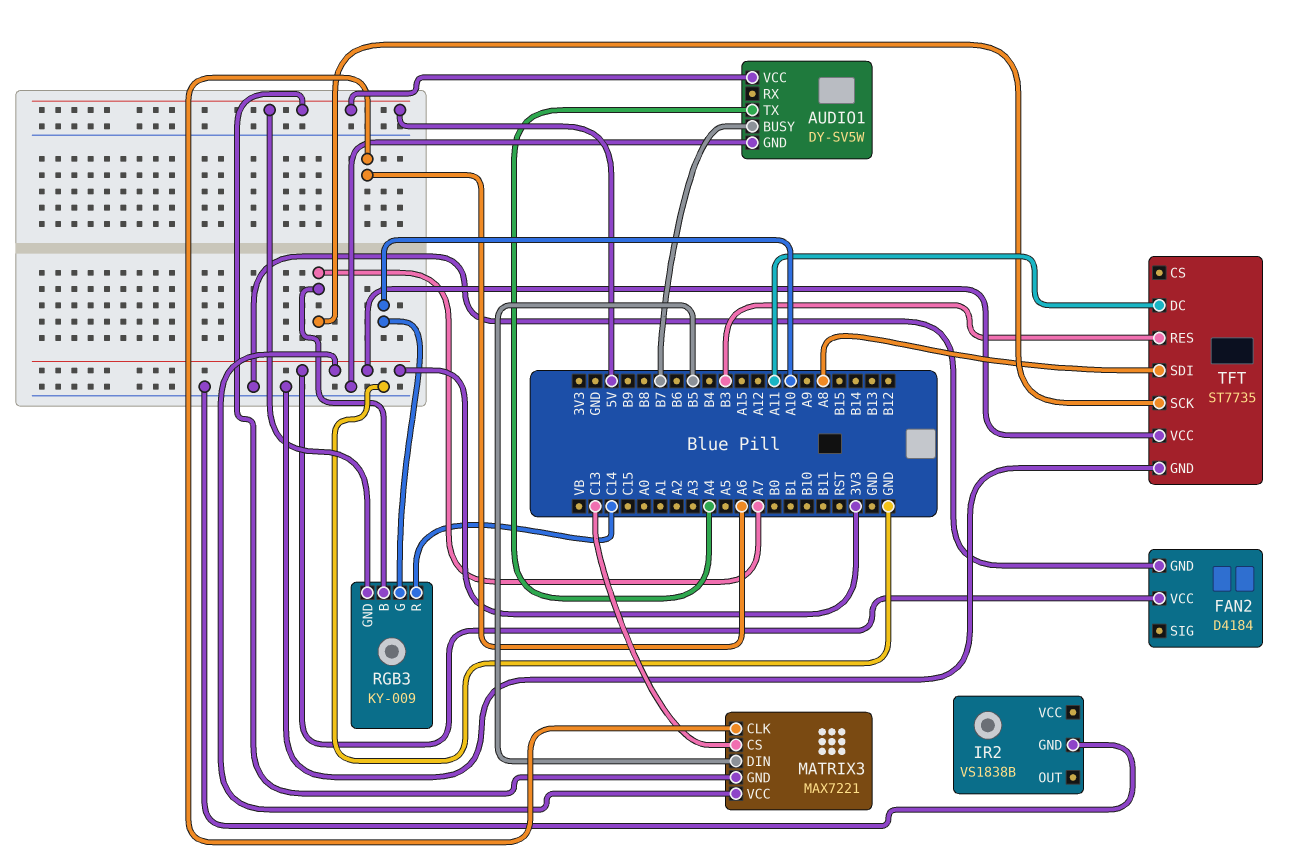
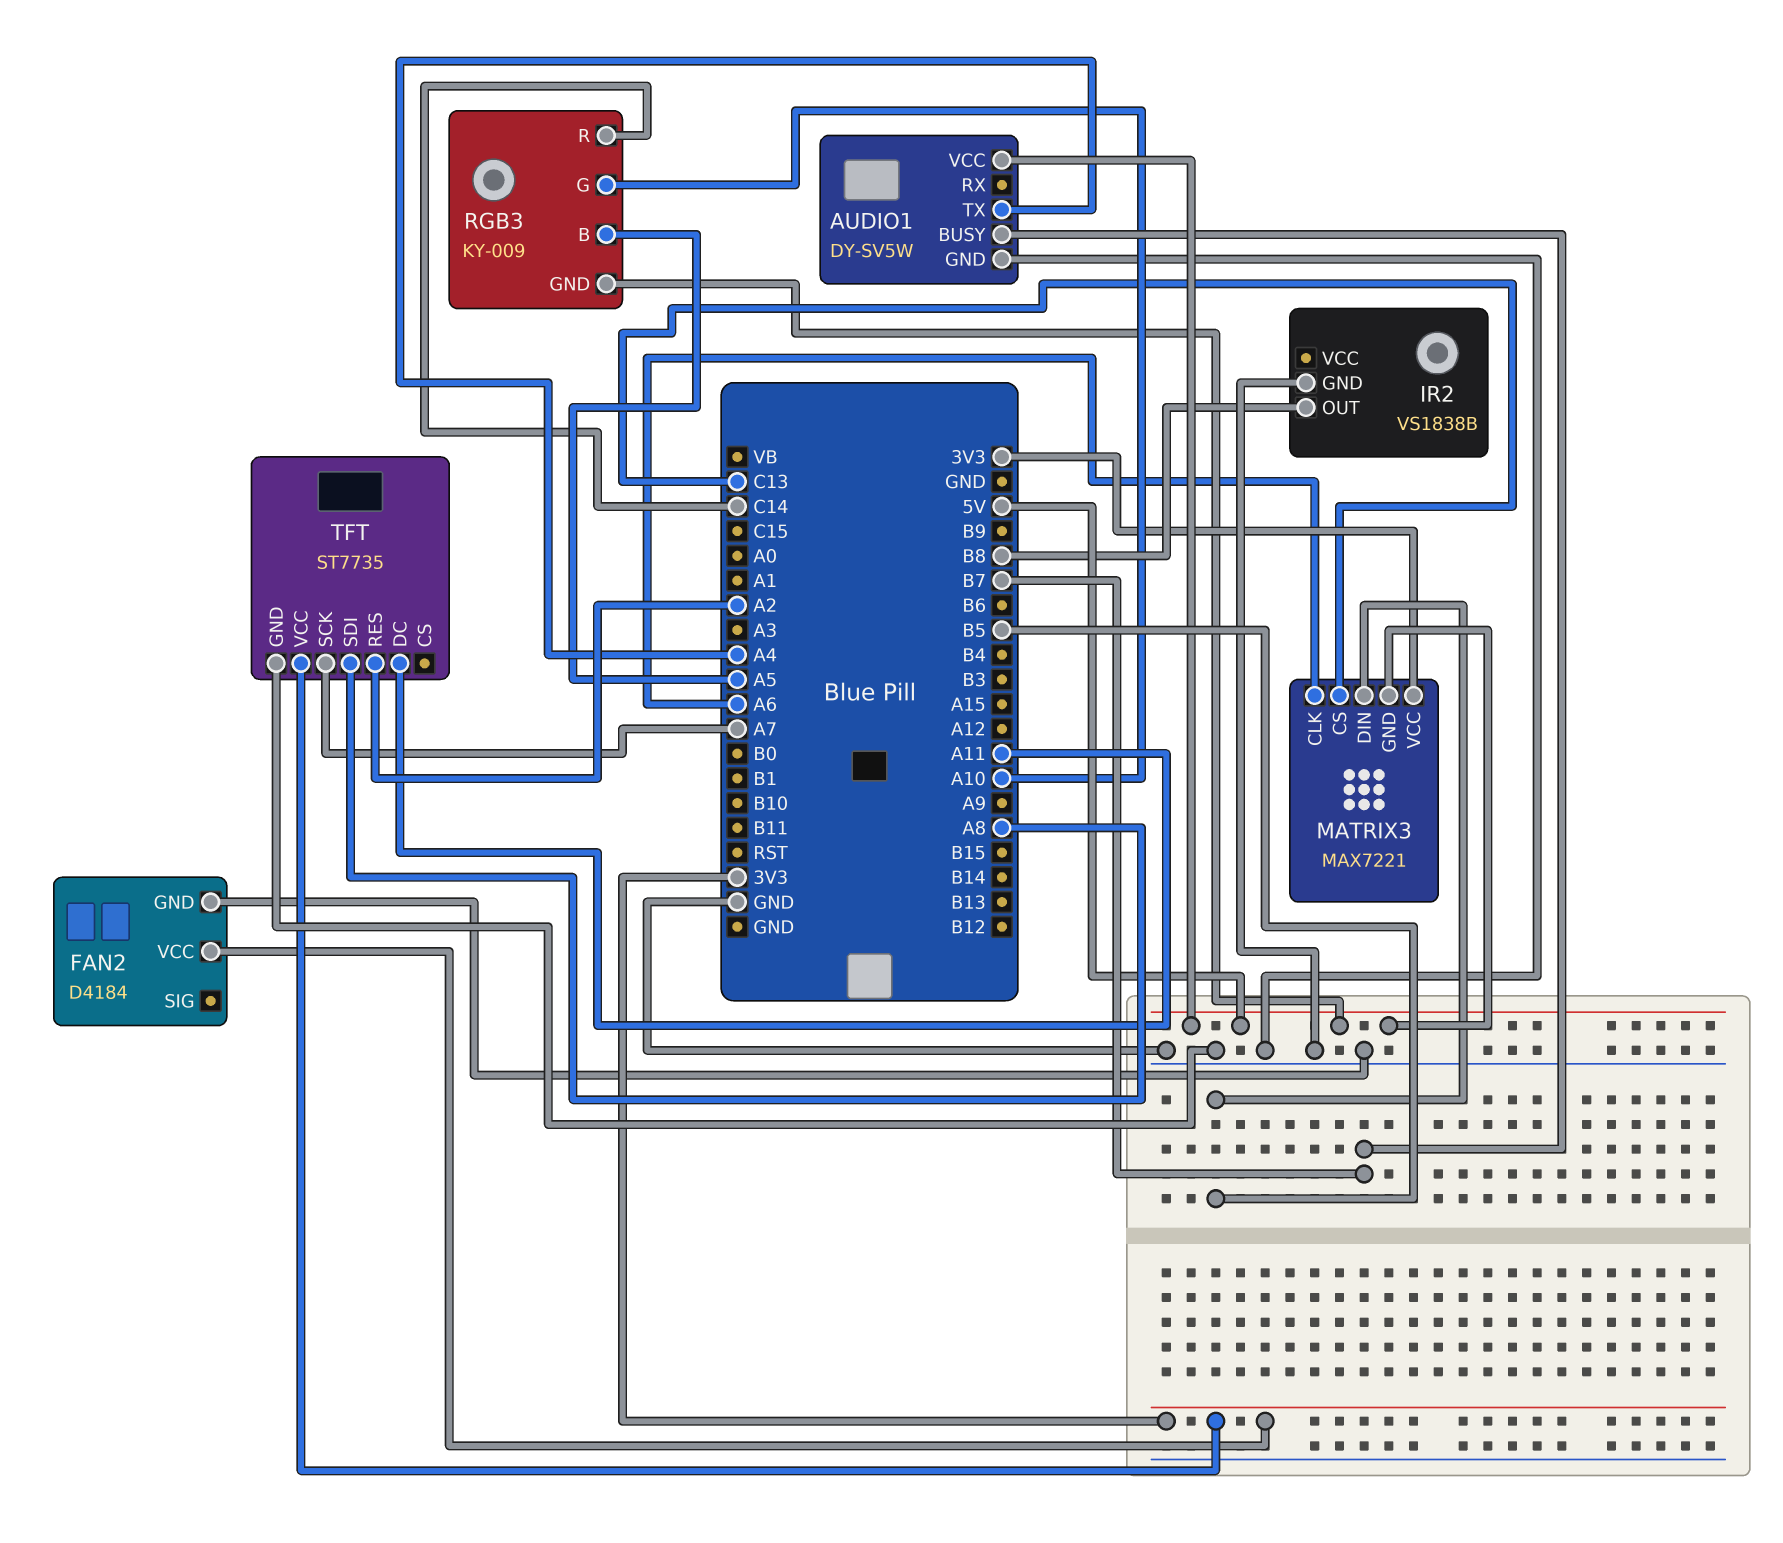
IR2 pin OUT: none -> B8
RGB3 pin B: A7 -> A5
TFT pin RES: B3 -> A2

